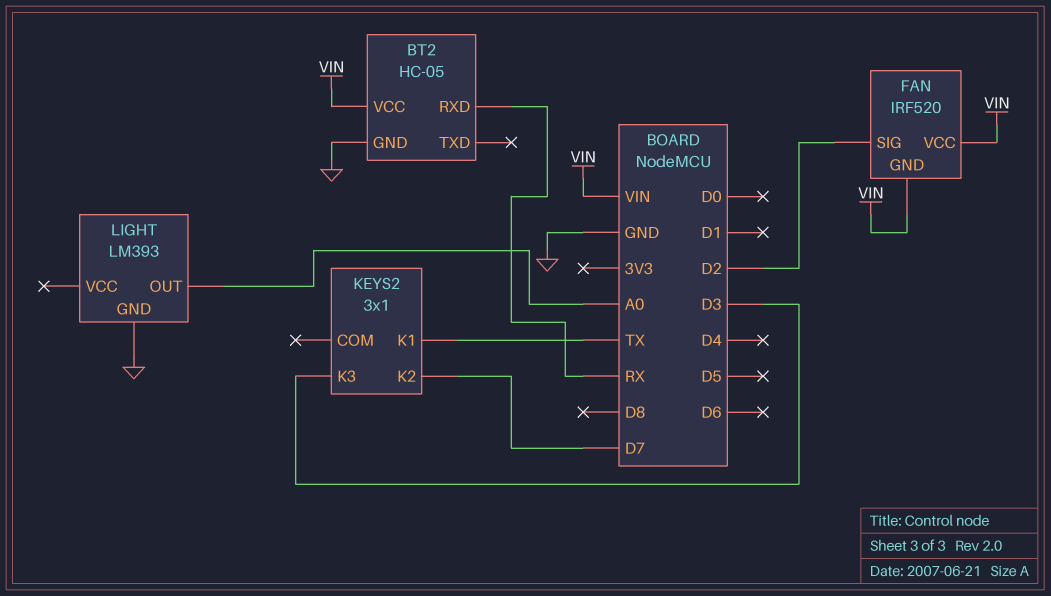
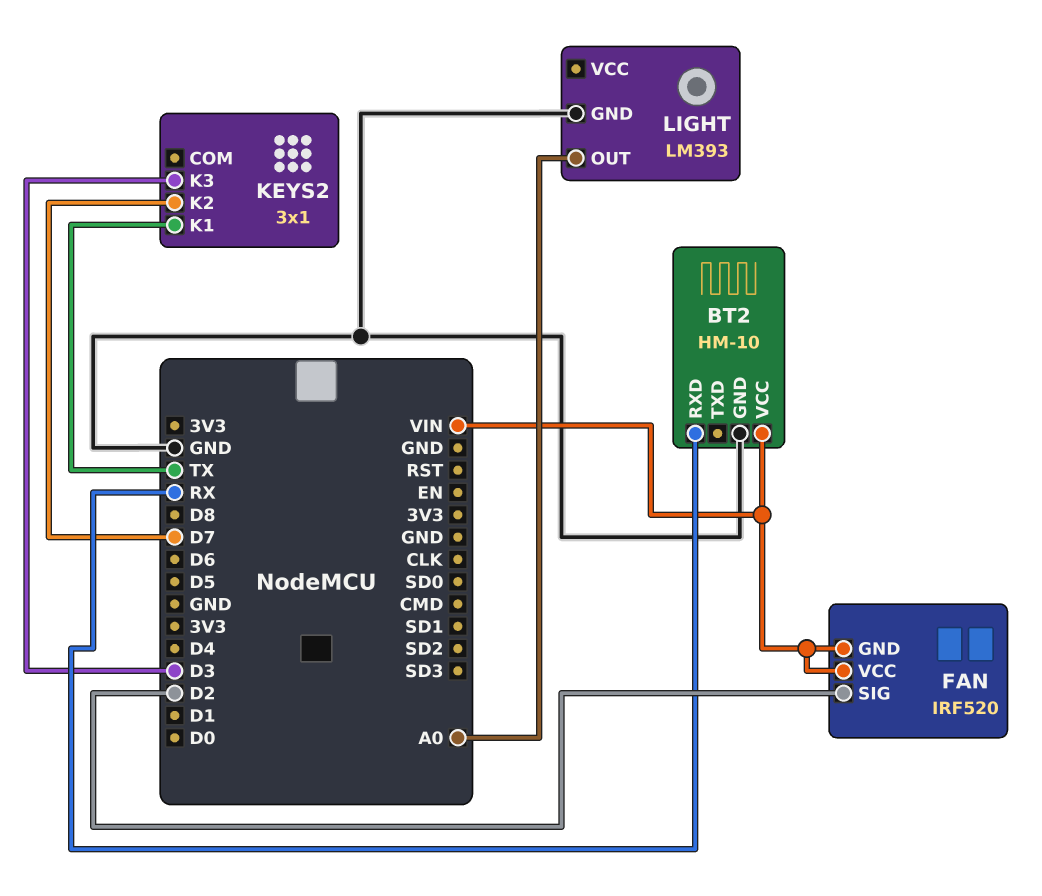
BT2: HC-05 -> HM-10

